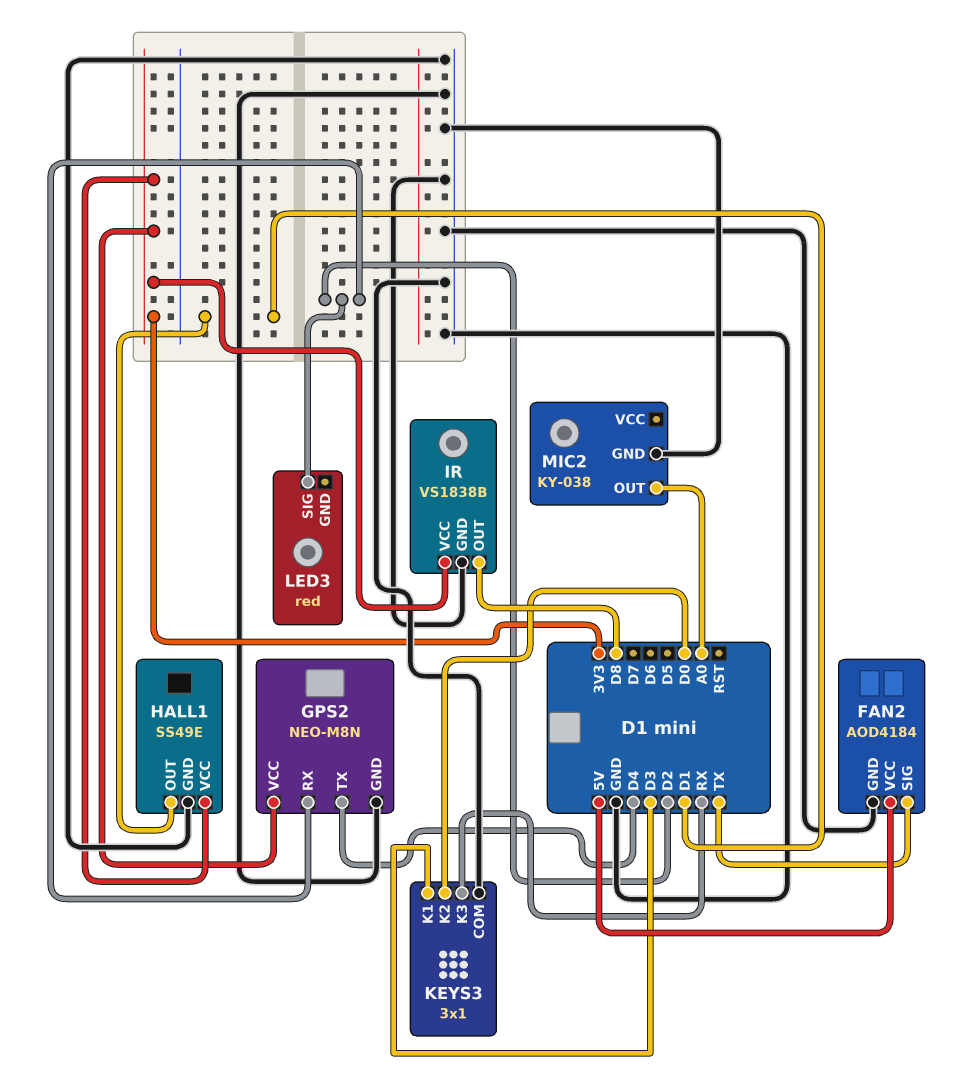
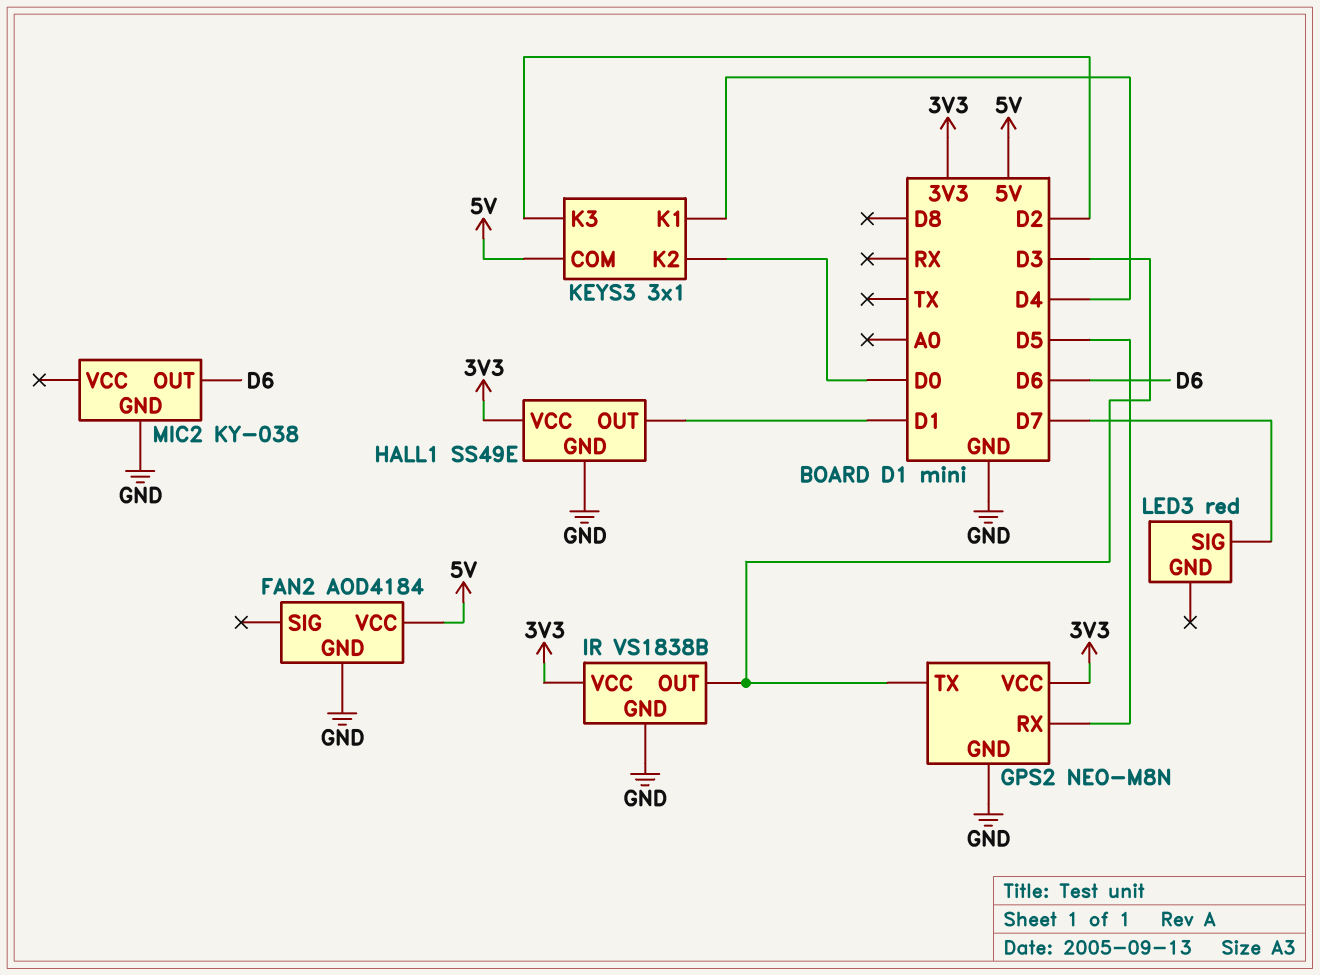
FAN2 pin SIG: TX -> none
GPS2 pin RX: D2 -> D5
GPS2 pin TX: D4 -> D3
IR pin OUT: D8 -> D3
KEYS3 pin COM: GND -> 5V
KEYS3 pin K1: D3 -> D4
KEYS3 pin K3: RX -> D2
LED3 pin SIG: D2 -> D7
MIC2 pin OUT: A0 -> D6

